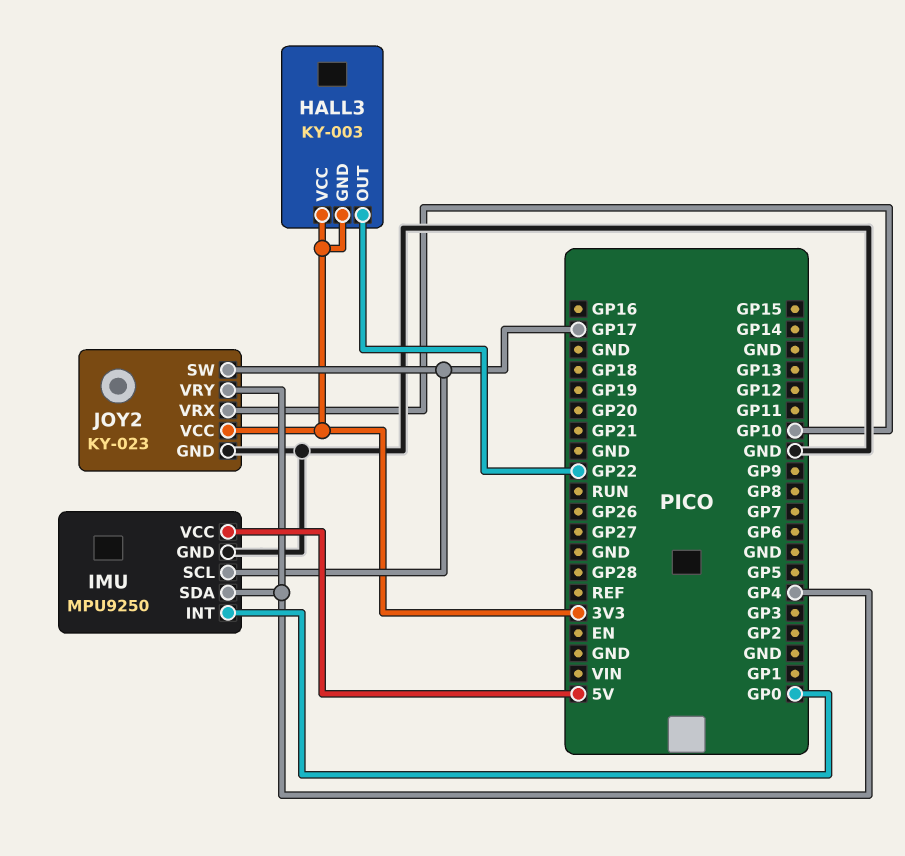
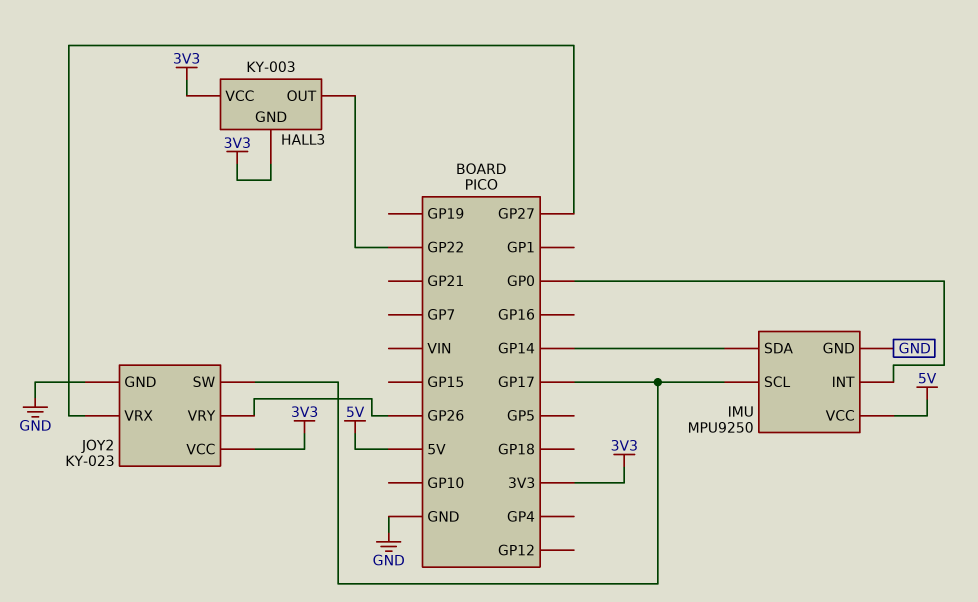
IMU pin SDA: GP4 -> GP14
JOY2 pin VRX: GP10 -> GP27
JOY2 pin VRY: GP4 -> GP26

